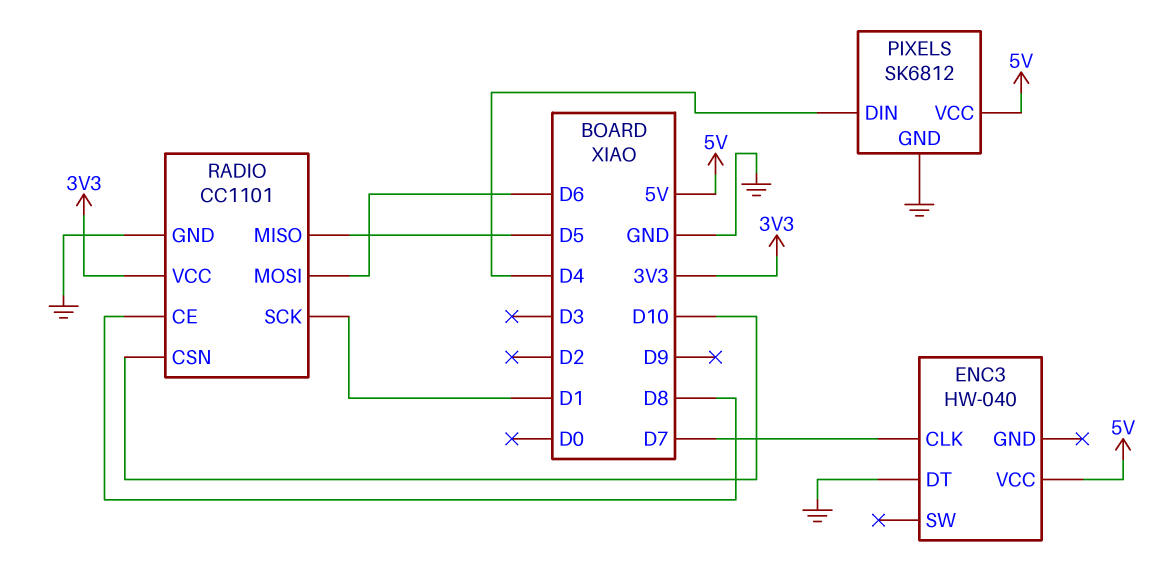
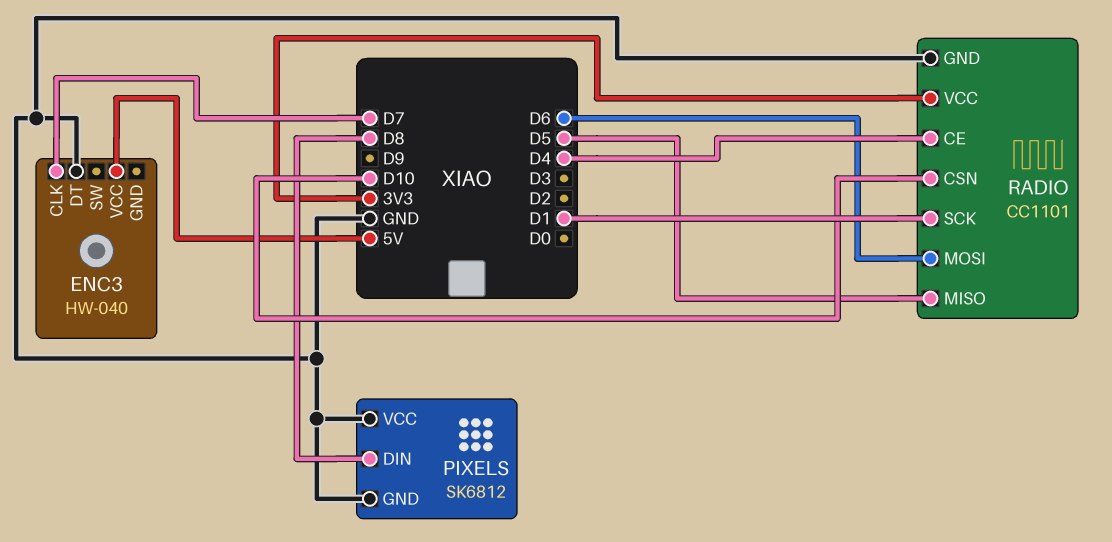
PIXELS pin DIN: D4 -> D8
PIXELS pin VCC: 5V -> GND
RADIO pin CE: D8 -> D4

